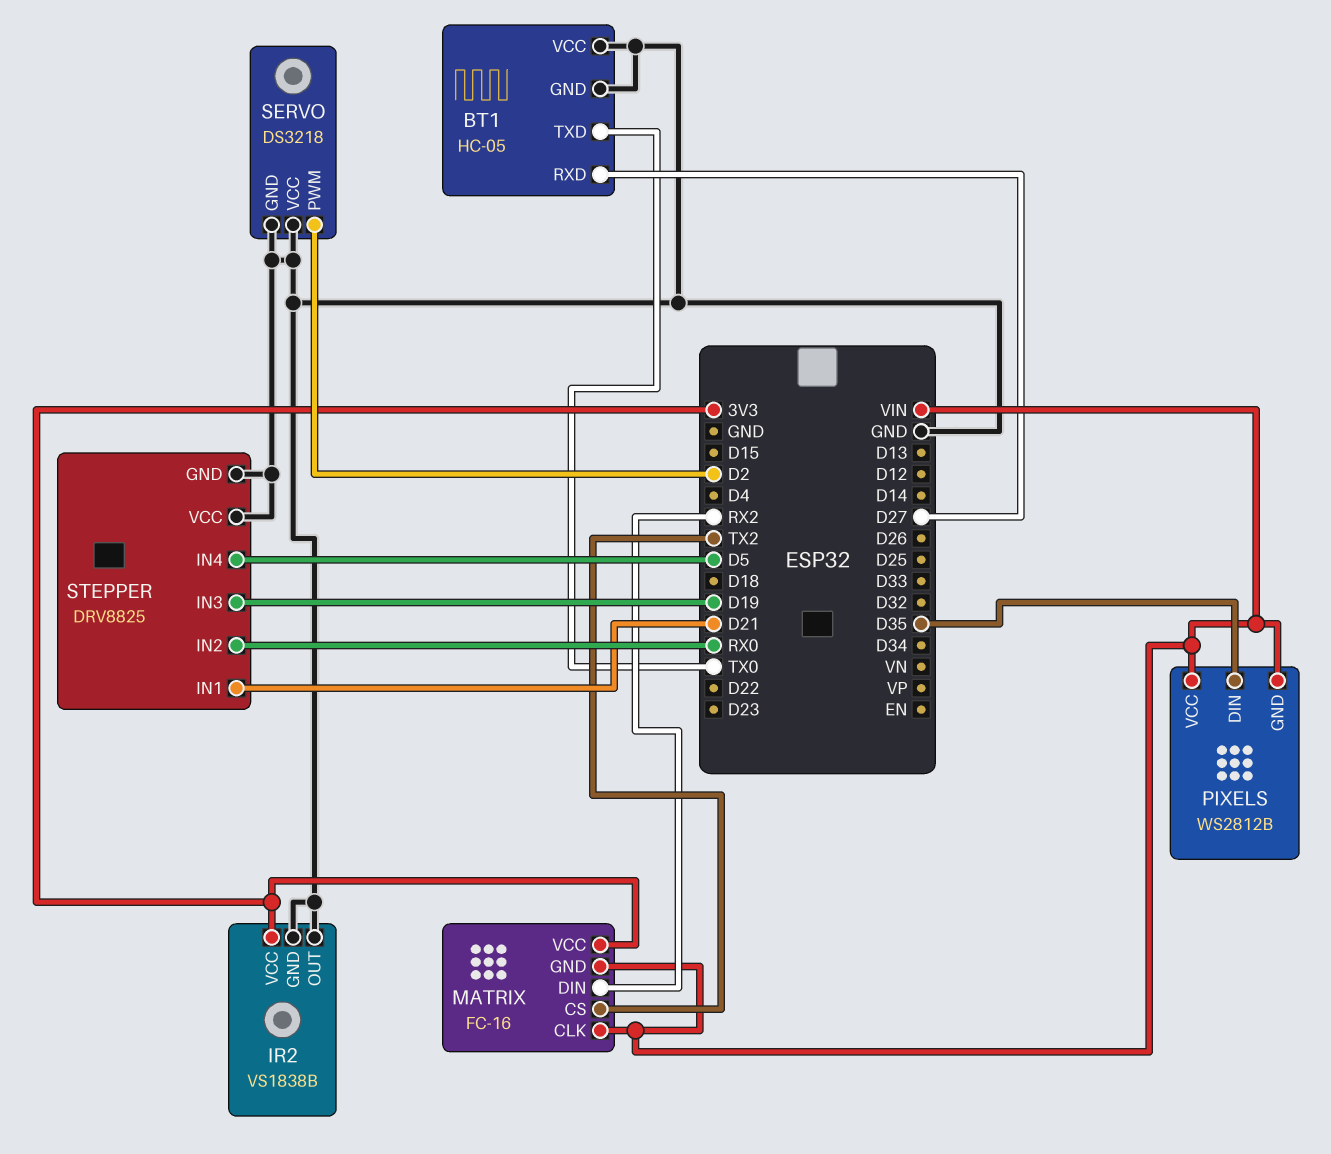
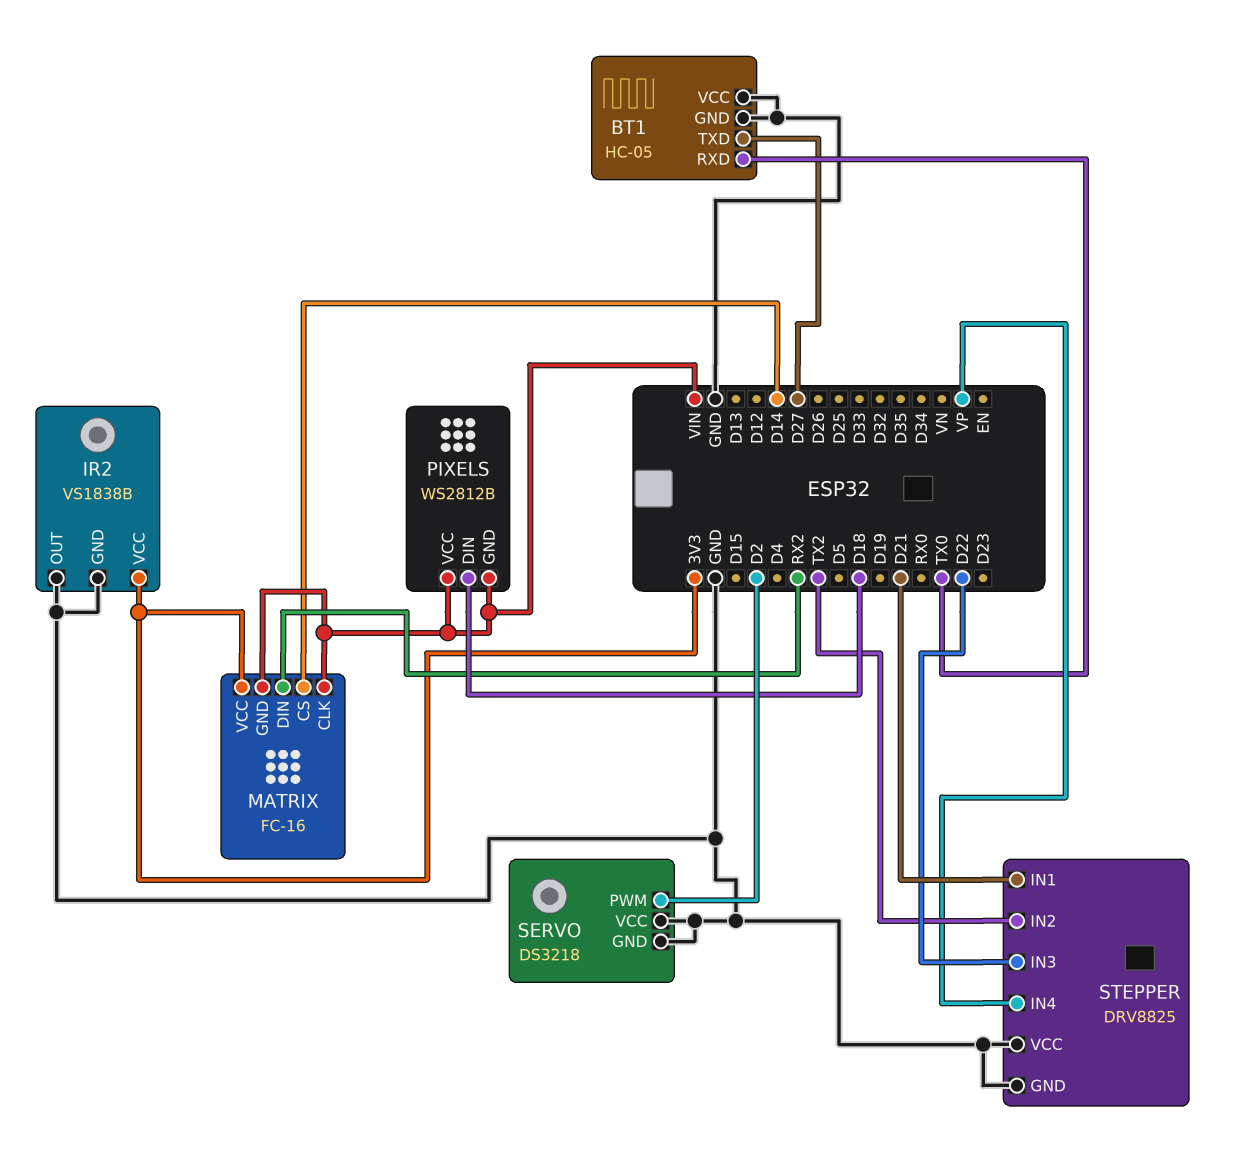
BT1 pin RXD: D27 -> TX0
BT1 pin TXD: TX0 -> D27
MATRIX pin CS: TX2 -> D14
PIXELS pin DIN: D35 -> D18
STEPPER pin IN2: RX0 -> TX2
STEPPER pin IN3: D19 -> D22
STEPPER pin IN4: D5 -> VP

